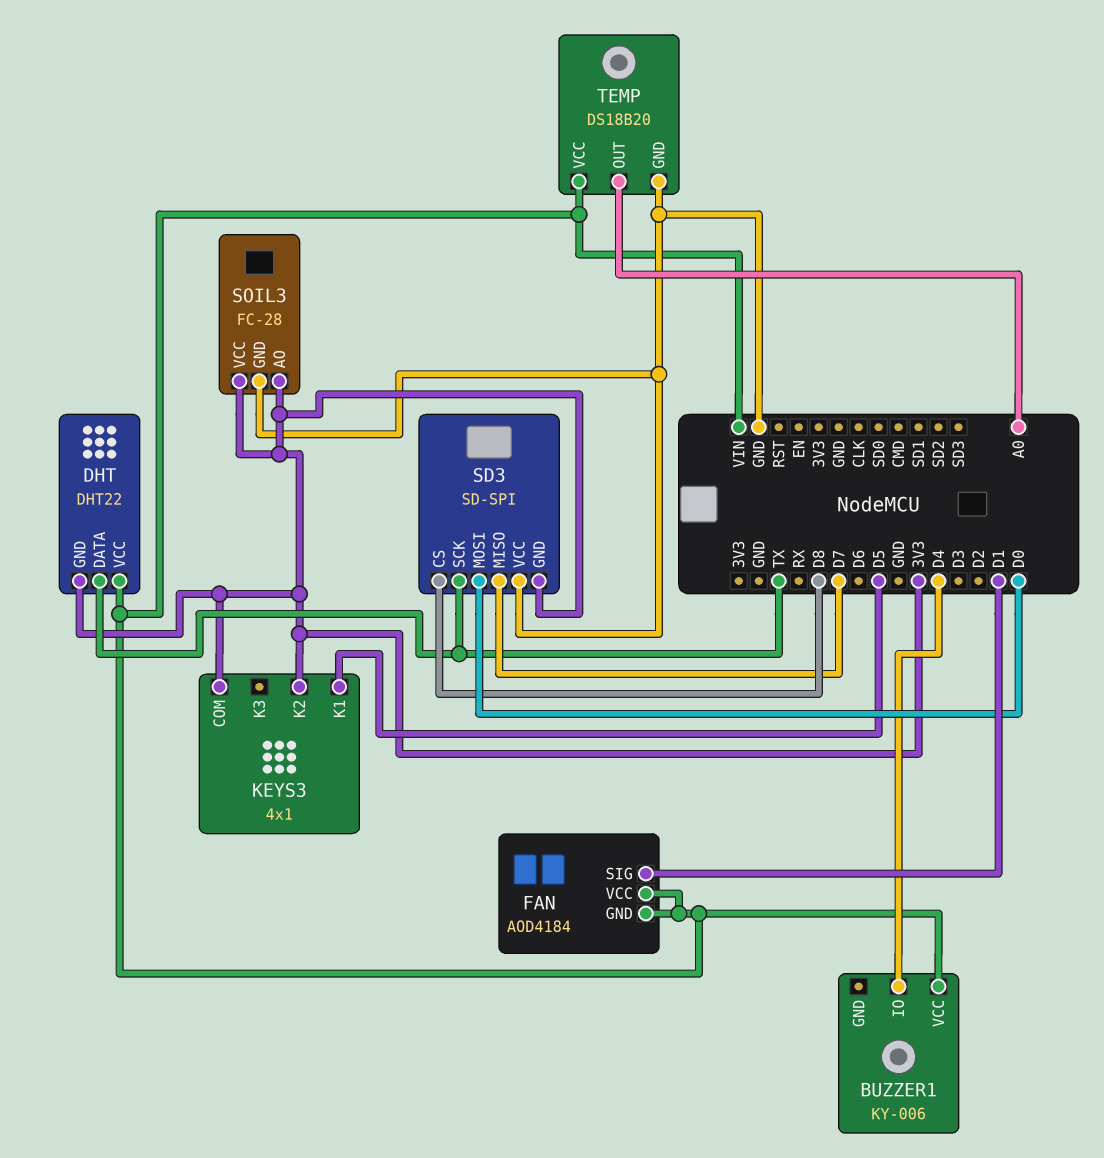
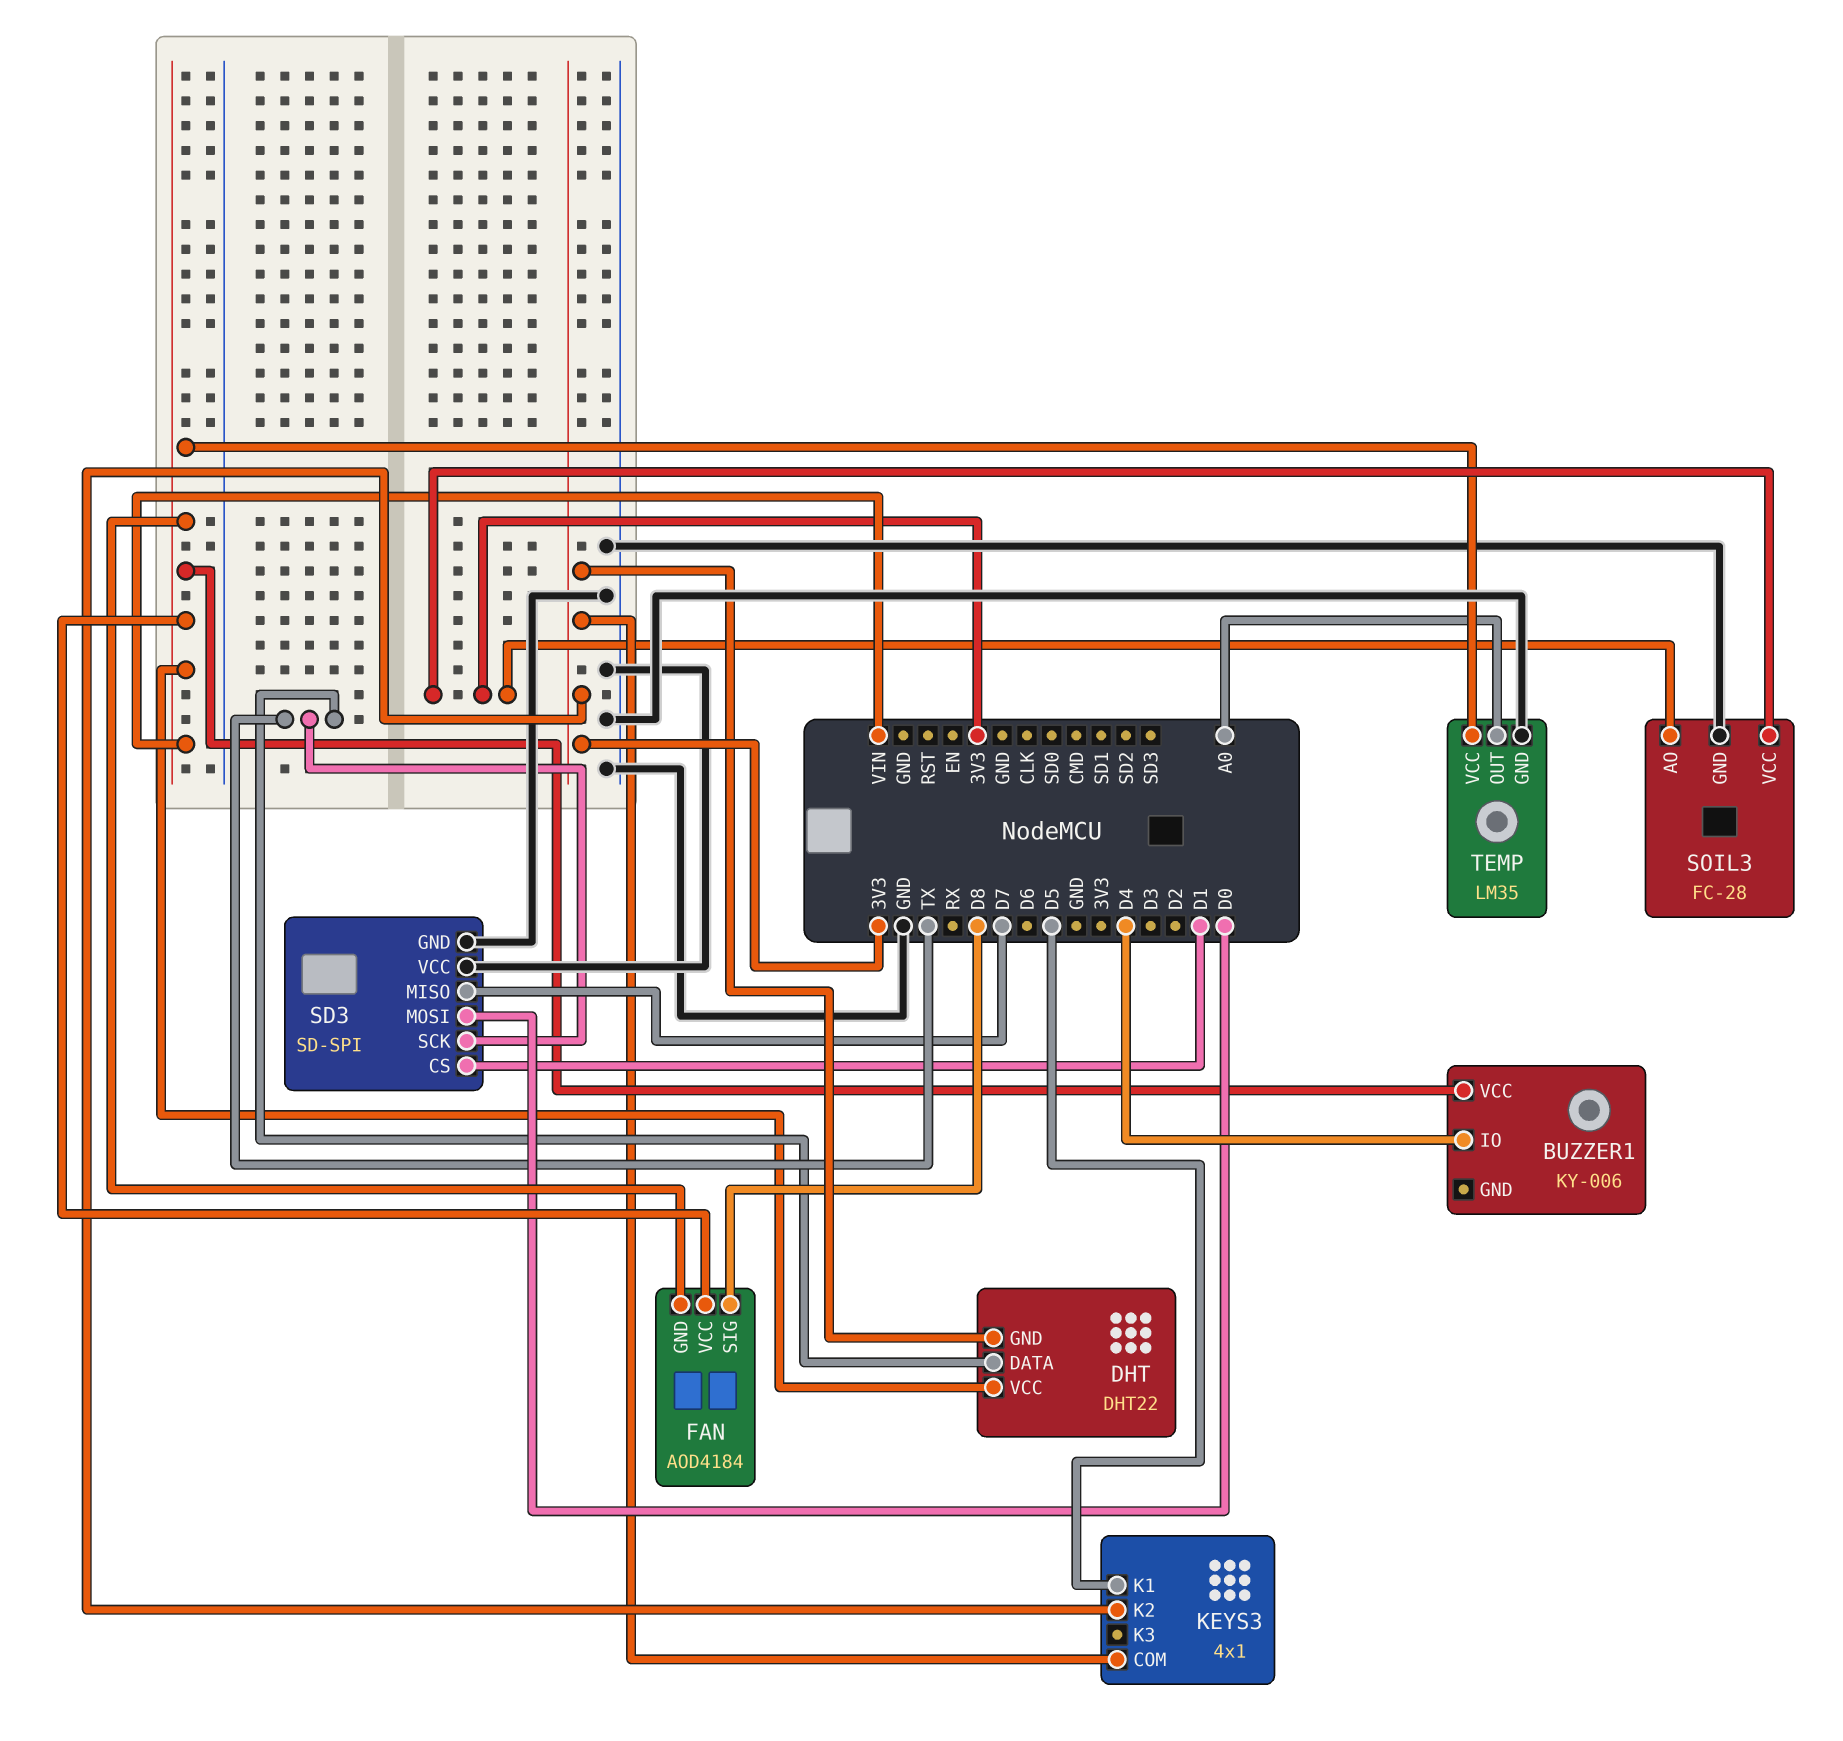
FAN pin SIG: D1 -> D8
SD3 pin CS: D8 -> D1
SD3 pin GND: 3V3 -> GND
TEMP: DS18B20 -> LM35

